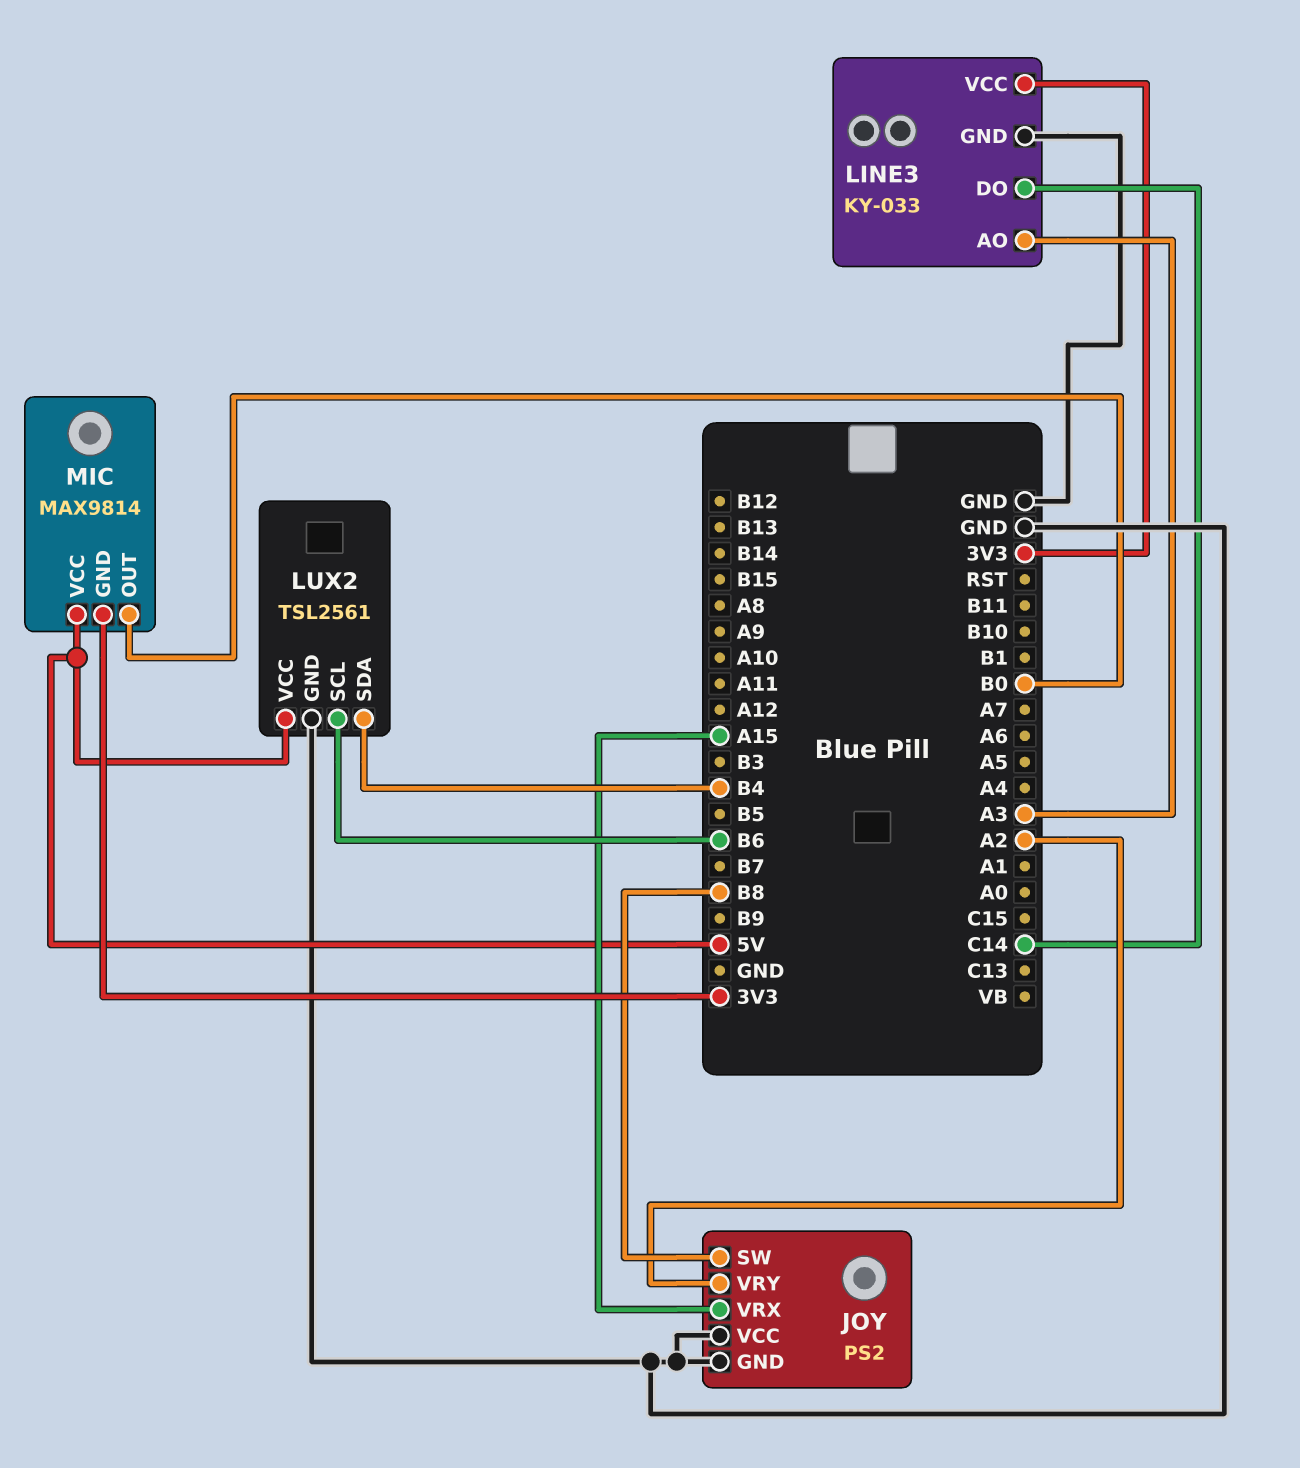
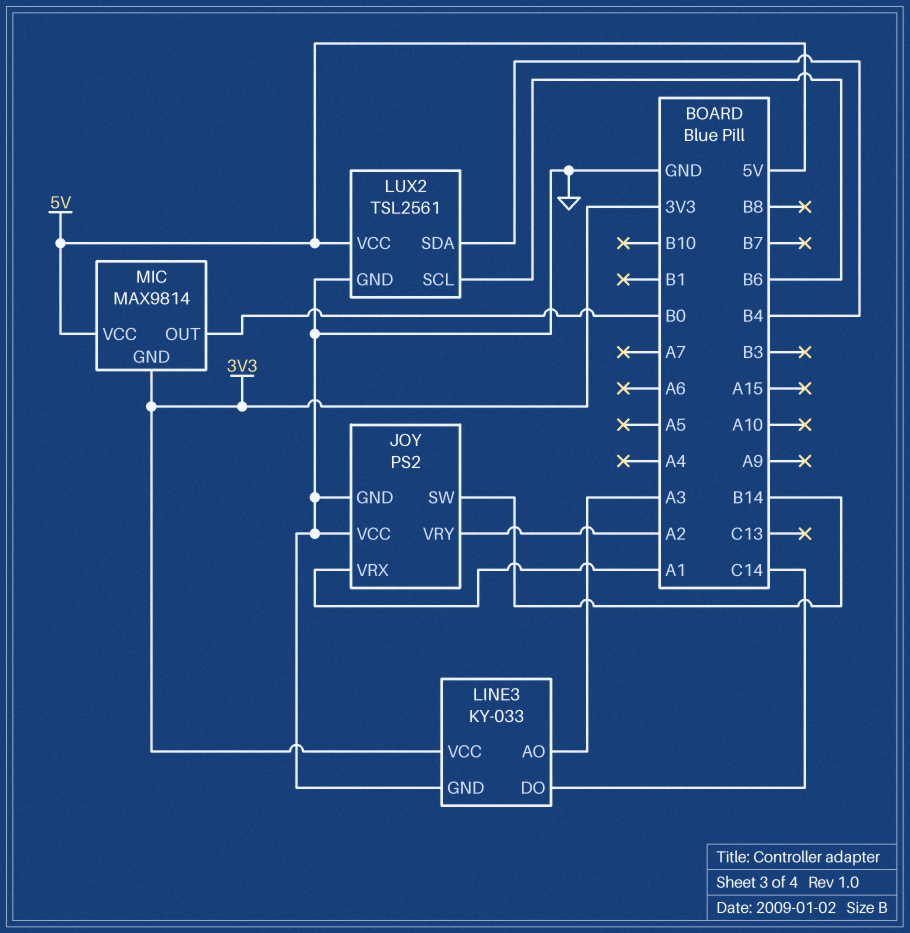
JOY pin SW: B8 -> B14
JOY pin VRX: A15 -> A1

